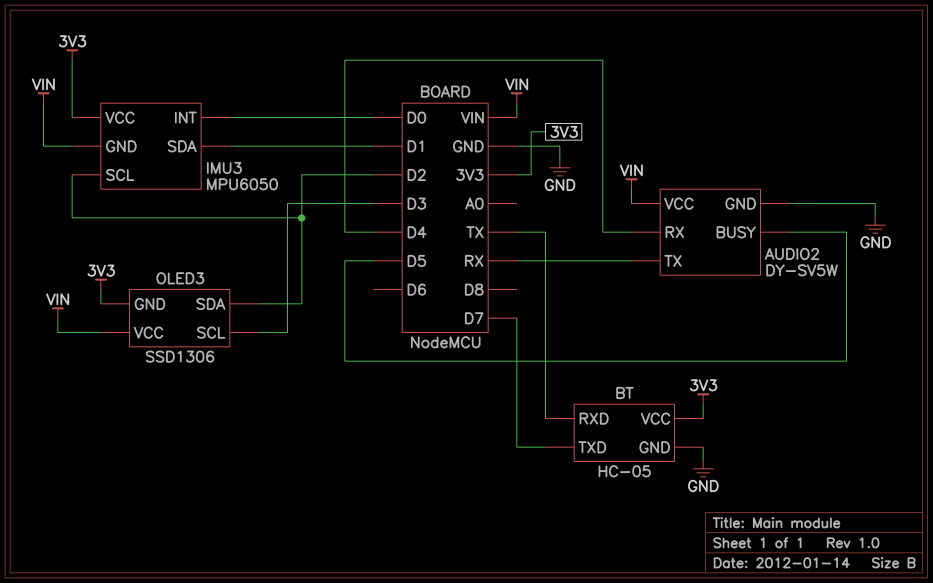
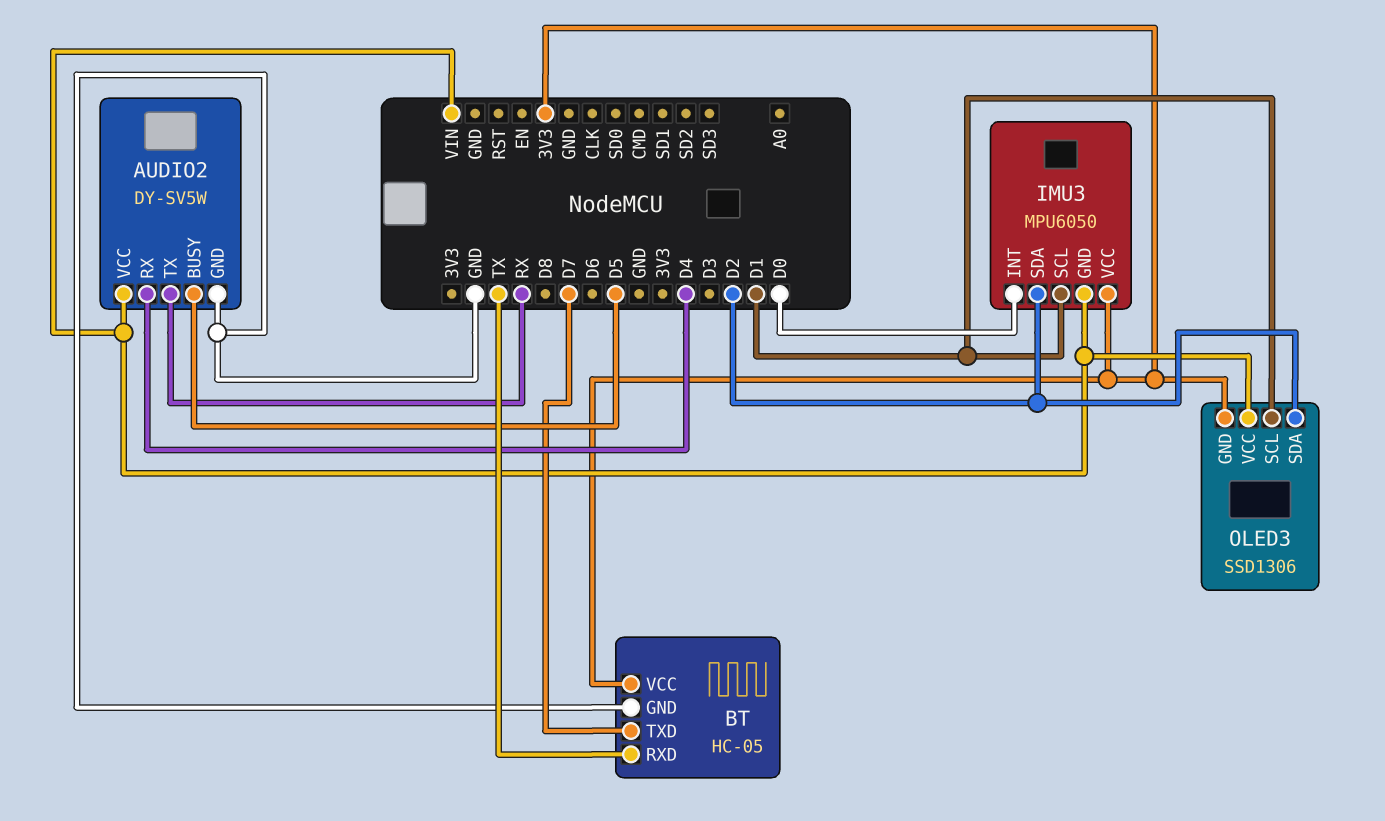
IMU3 pin SCL: D2 -> D1
IMU3 pin SDA: D1 -> D2
OLED3 pin SCL: D3 -> D1

